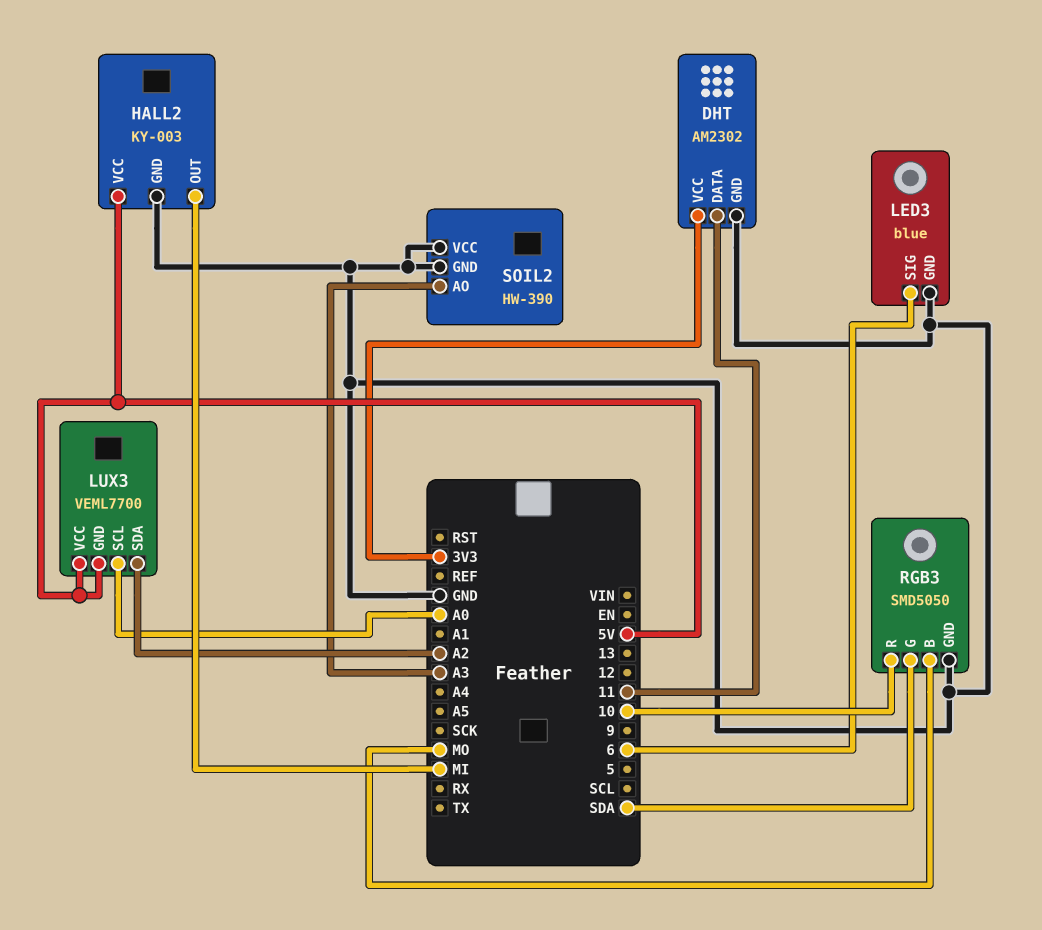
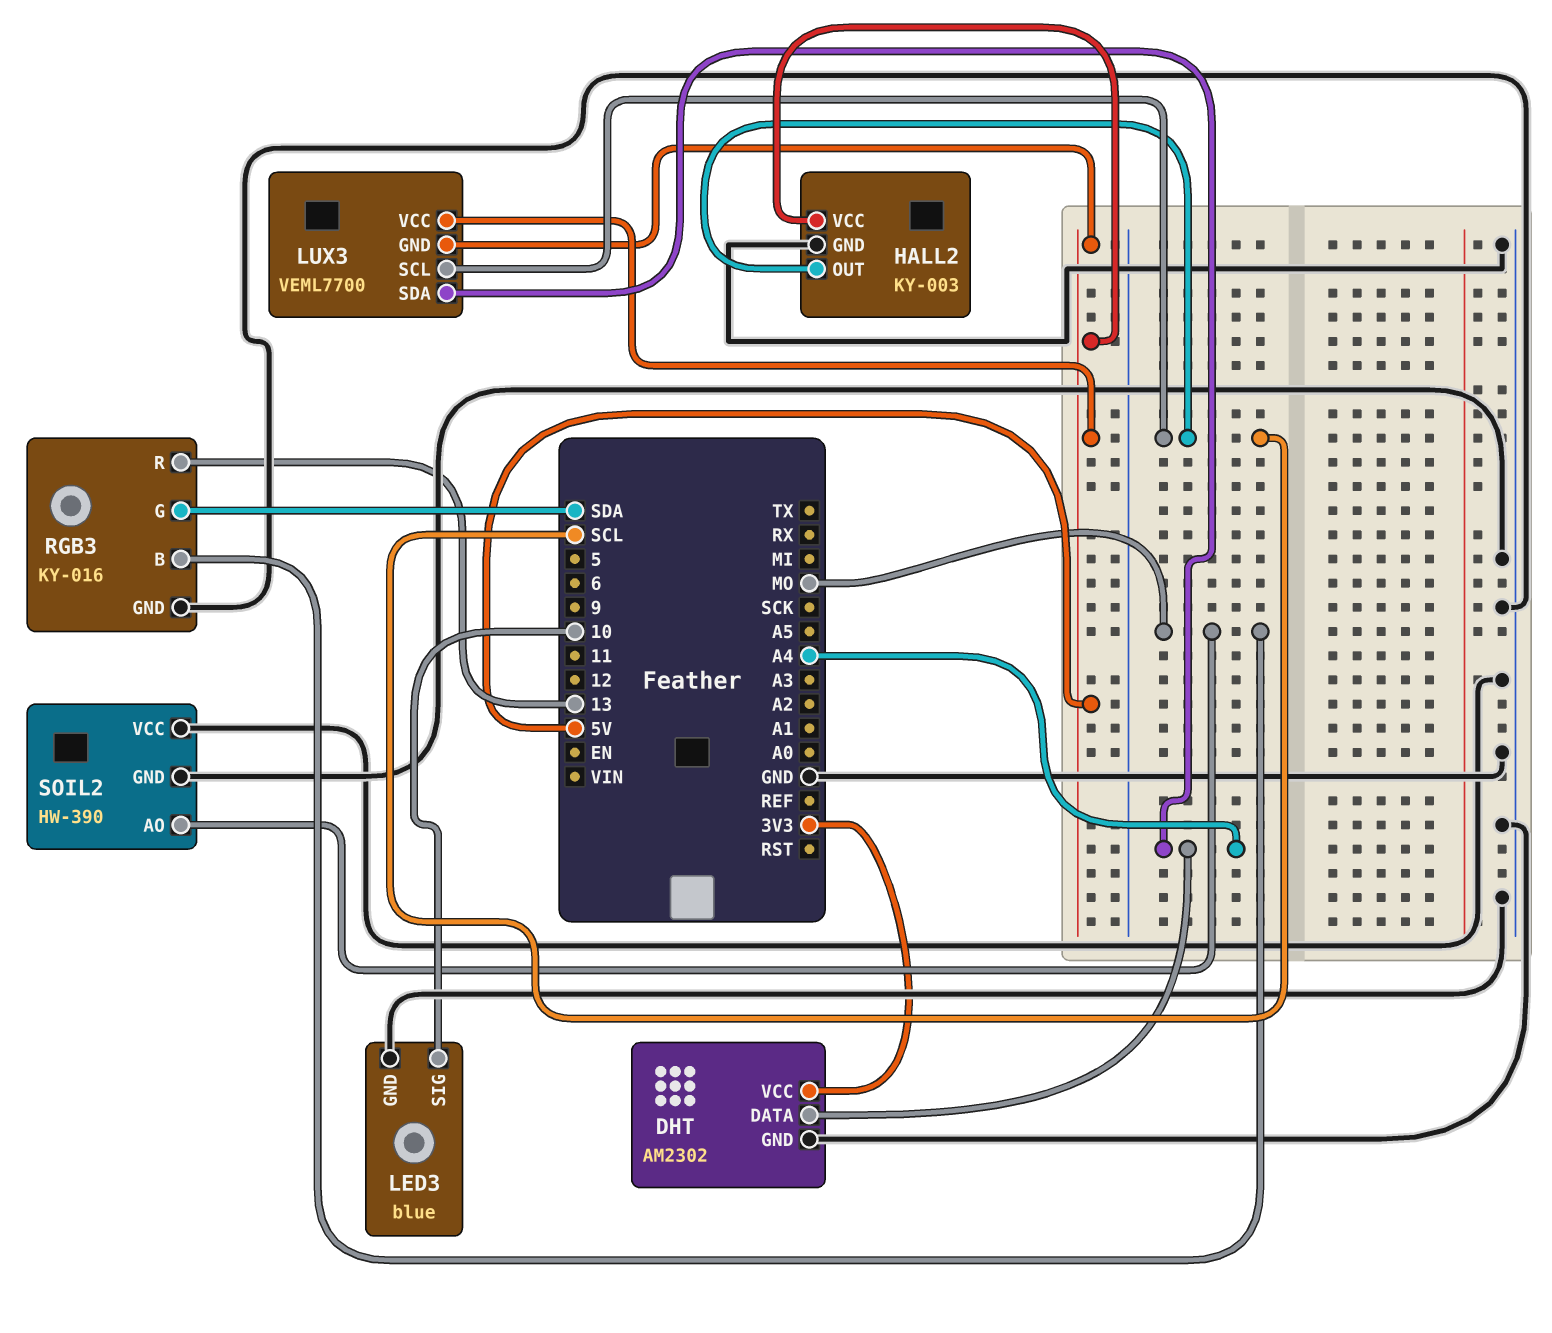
DHT pin DATA: 11 -> A4
HALL2 pin OUT: MI -> SCL
LED3 pin SIG: 6 -> 10
LUX3 pin SCL: A0 -> SCL
LUX3 pin SDA: A2 -> A4
RGB3: SMD5050 -> KY-016
RGB3 pin R: 10 -> 13
SOIL2 pin AO: A3 -> MO

